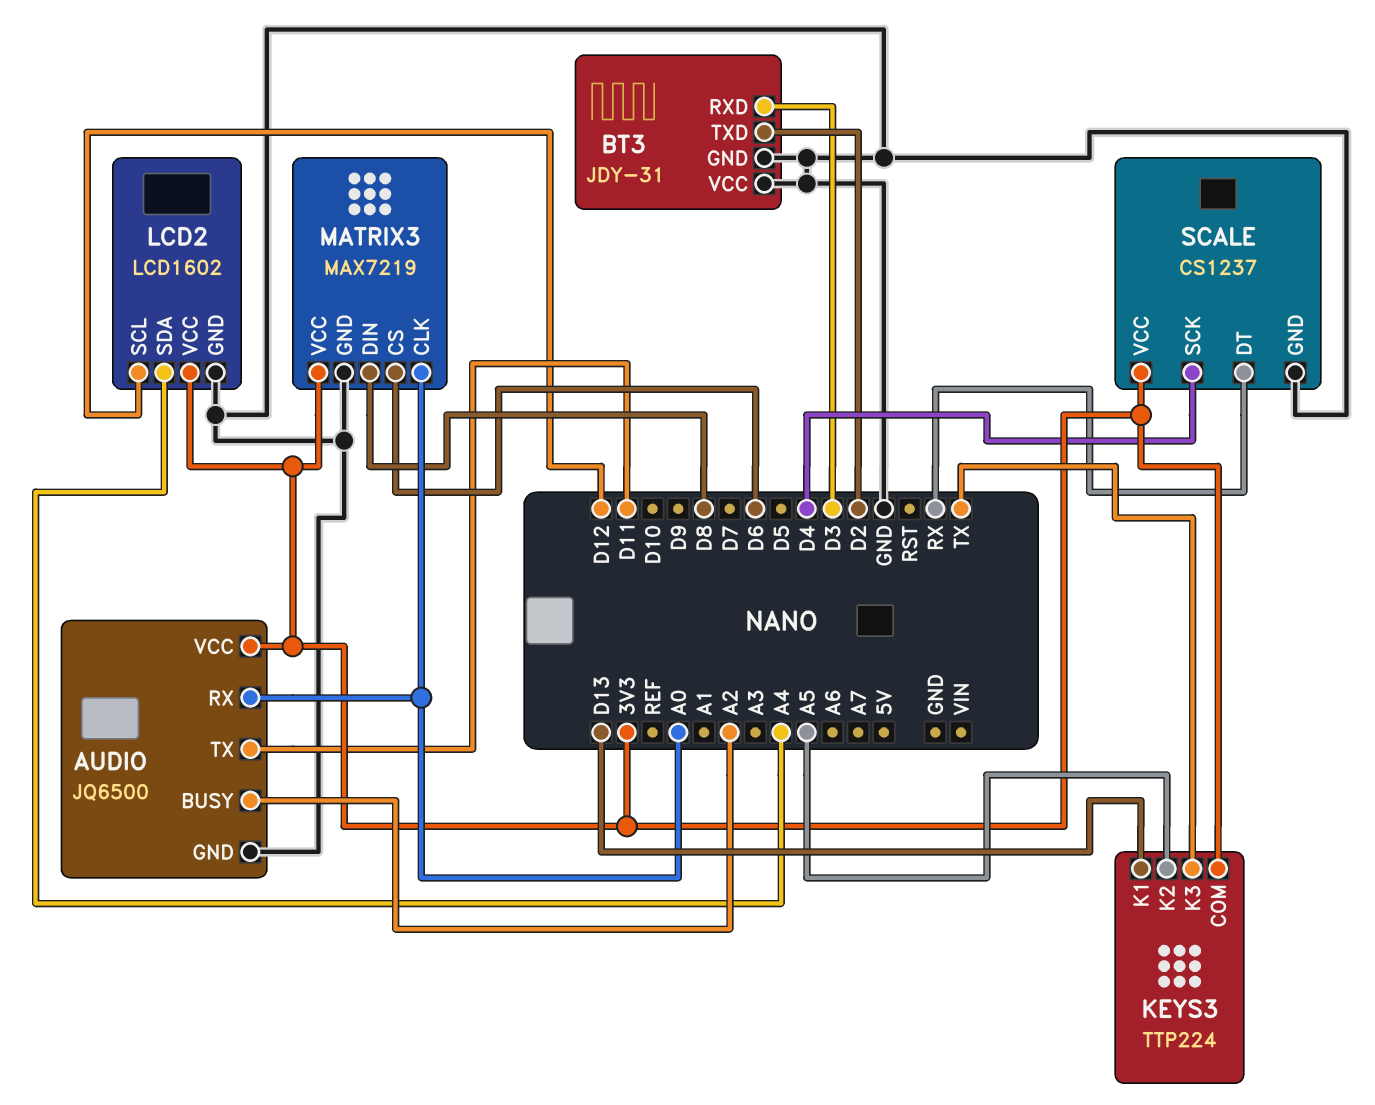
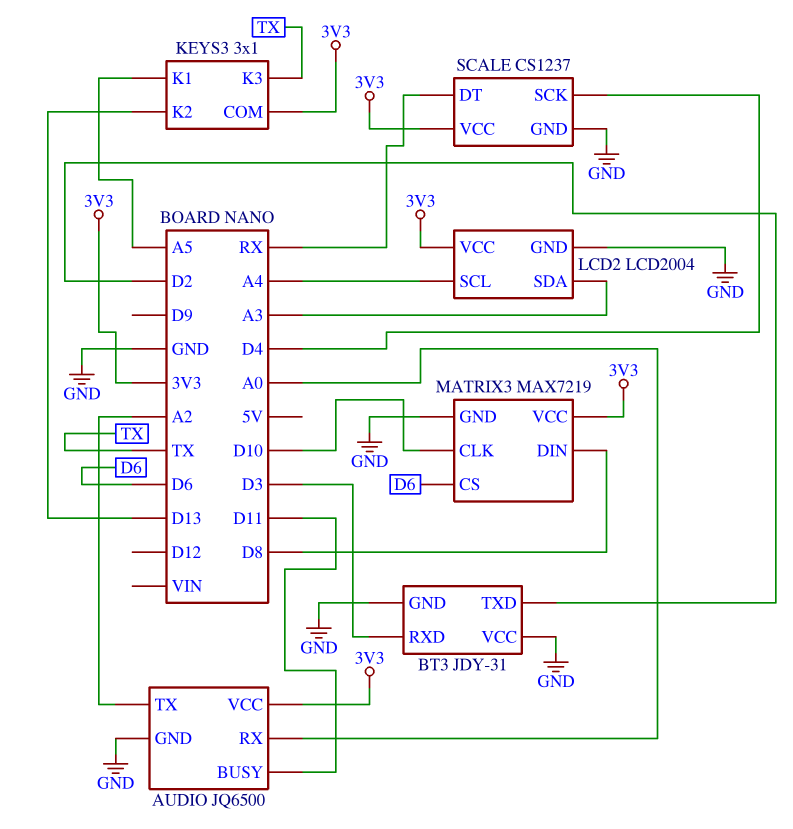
AUDIO pin BUSY: A2 -> D11
AUDIO pin TX: D11 -> A2
KEYS3: TTP224 -> 3x1
KEYS3 pin K1: D13 -> A5
KEYS3 pin K2: A5 -> D13
LCD2: LCD1602 -> LCD2004
LCD2 pin SCL: D12 -> A4
LCD2 pin SDA: A4 -> A3
MATRIX3 pin CLK: A0 -> D10

